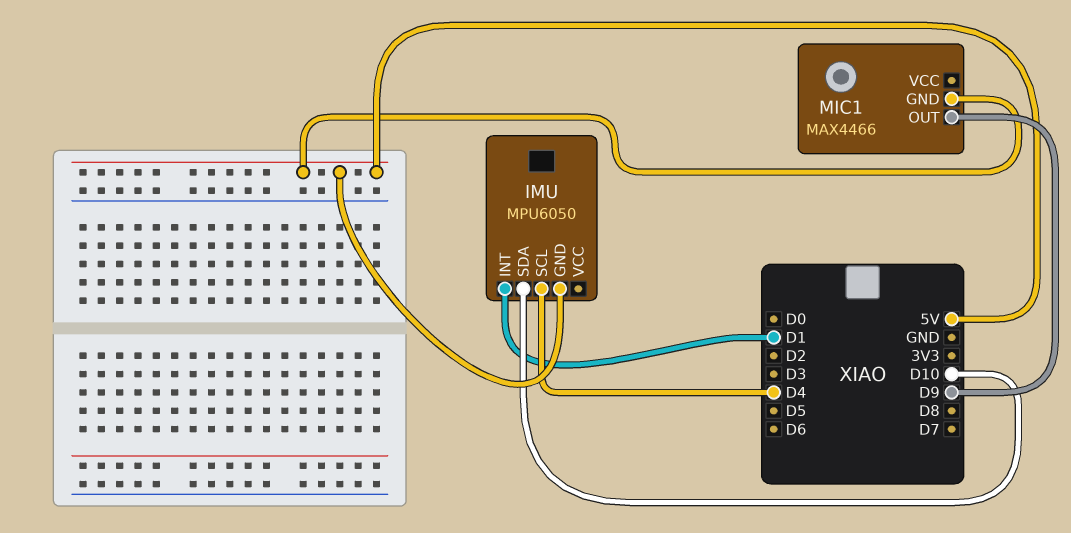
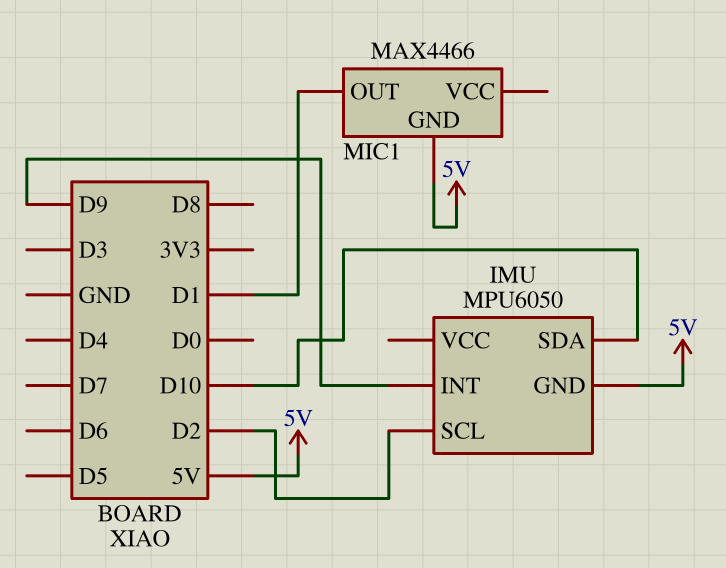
IMU pin INT: D1 -> D9
IMU pin SCL: D4 -> D2
MIC1 pin OUT: D9 -> D1

